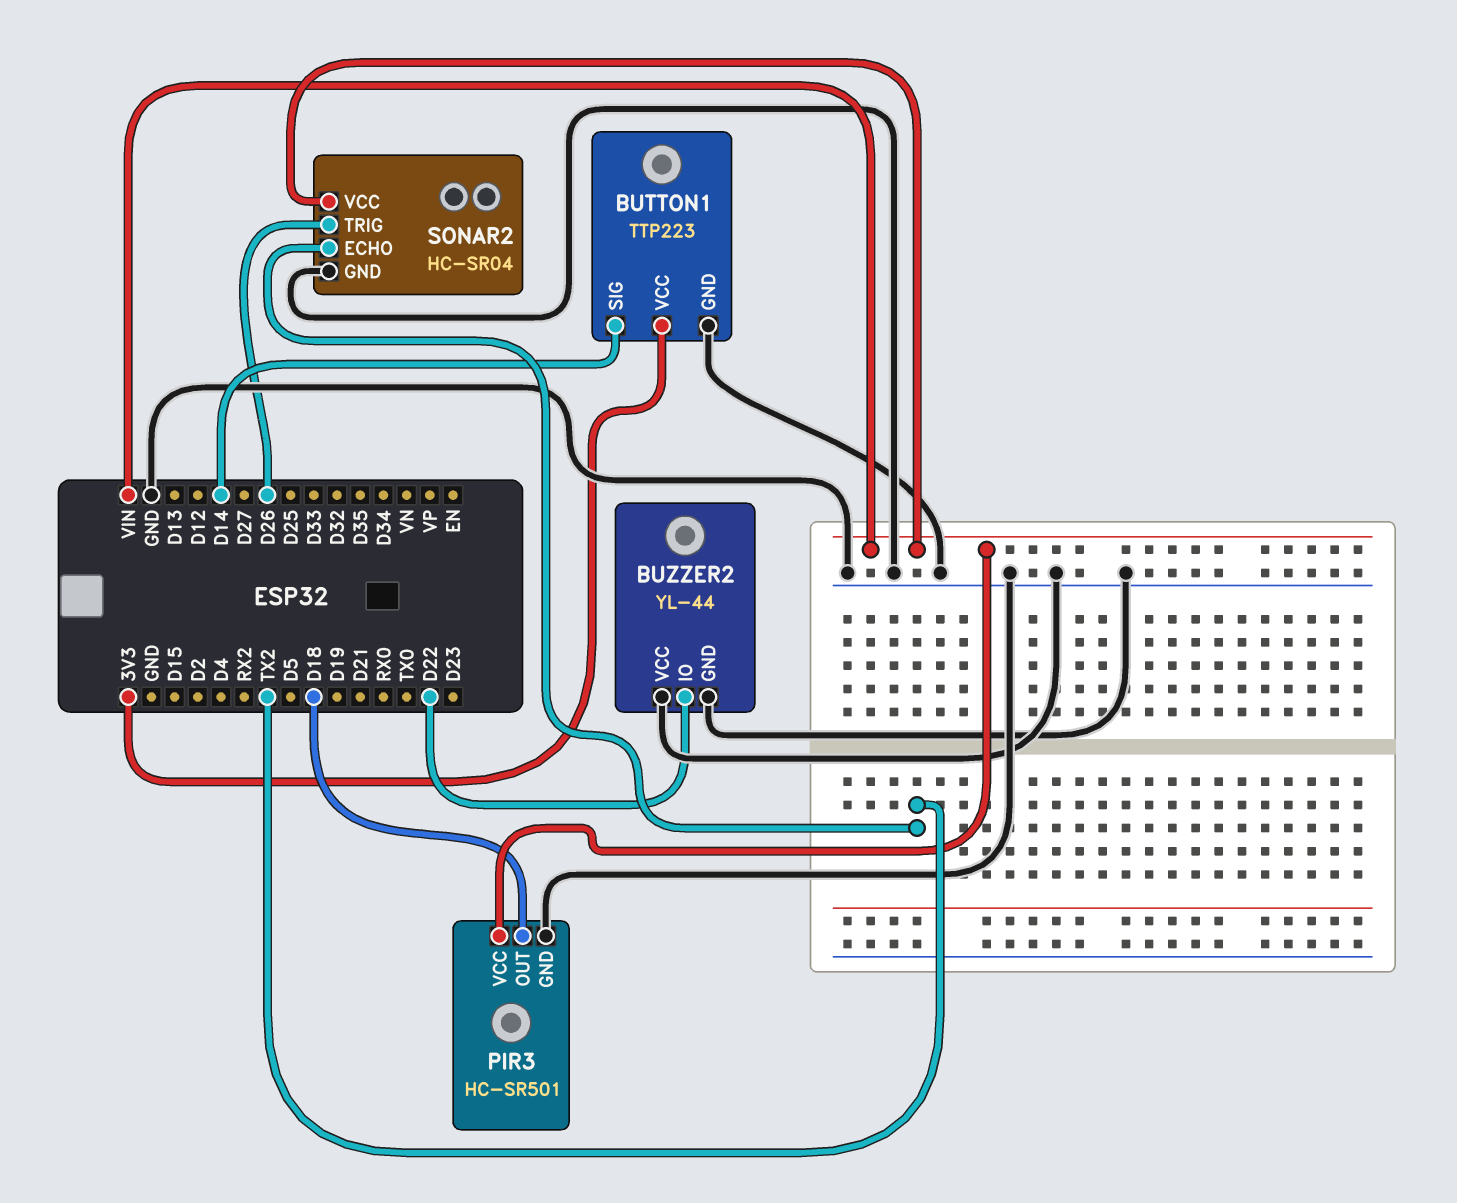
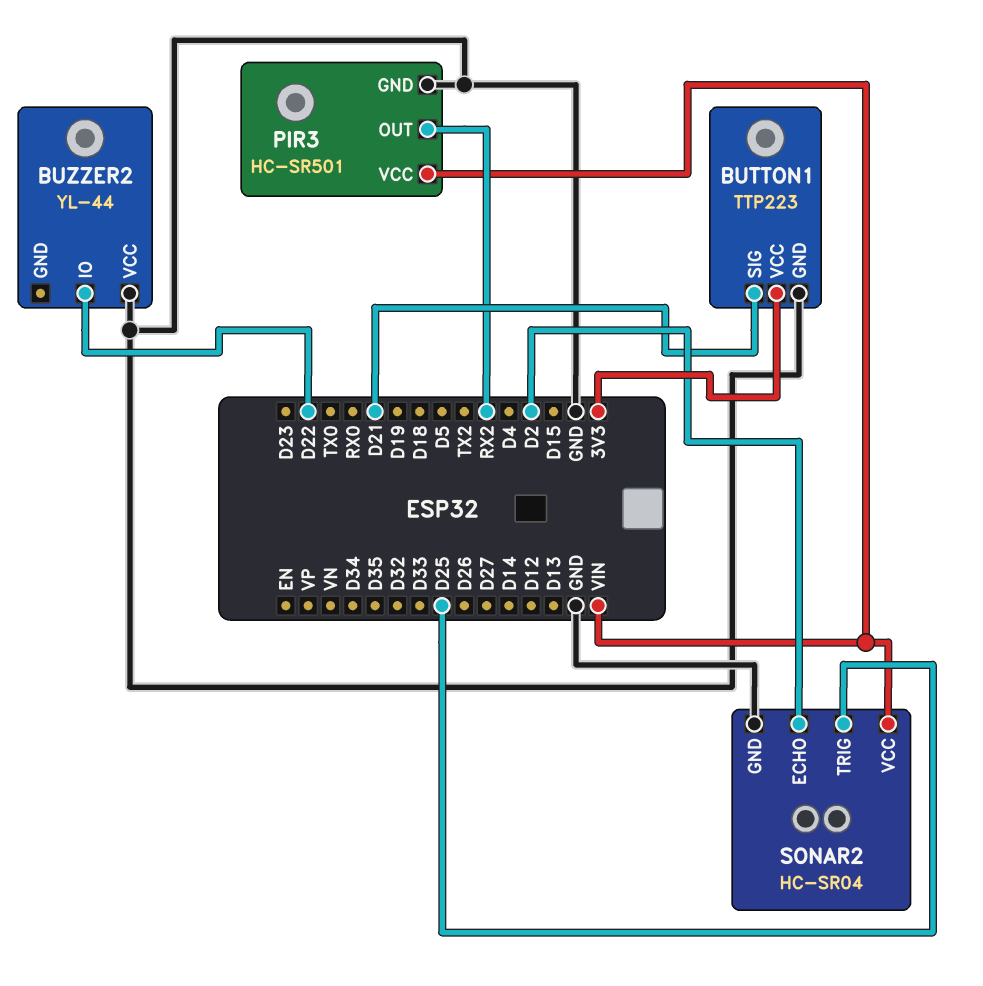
BUTTON1 pin SIG: D14 -> D21
BUZZER2 pin GND: GND -> none
PIR3 pin OUT: D18 -> RX2
SONAR2 pin ECHO: TX2 -> D2
SONAR2 pin TRIG: D26 -> D25

